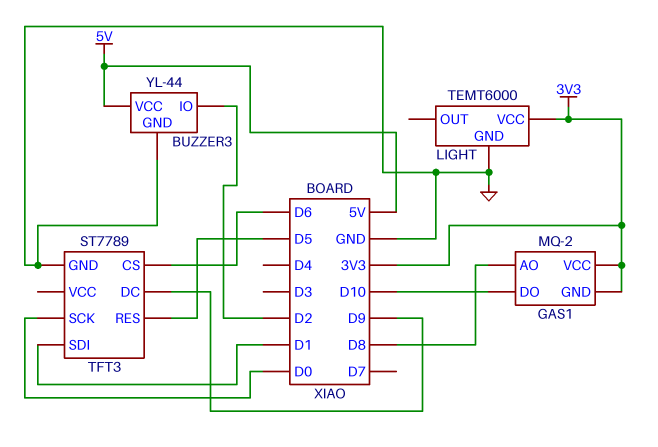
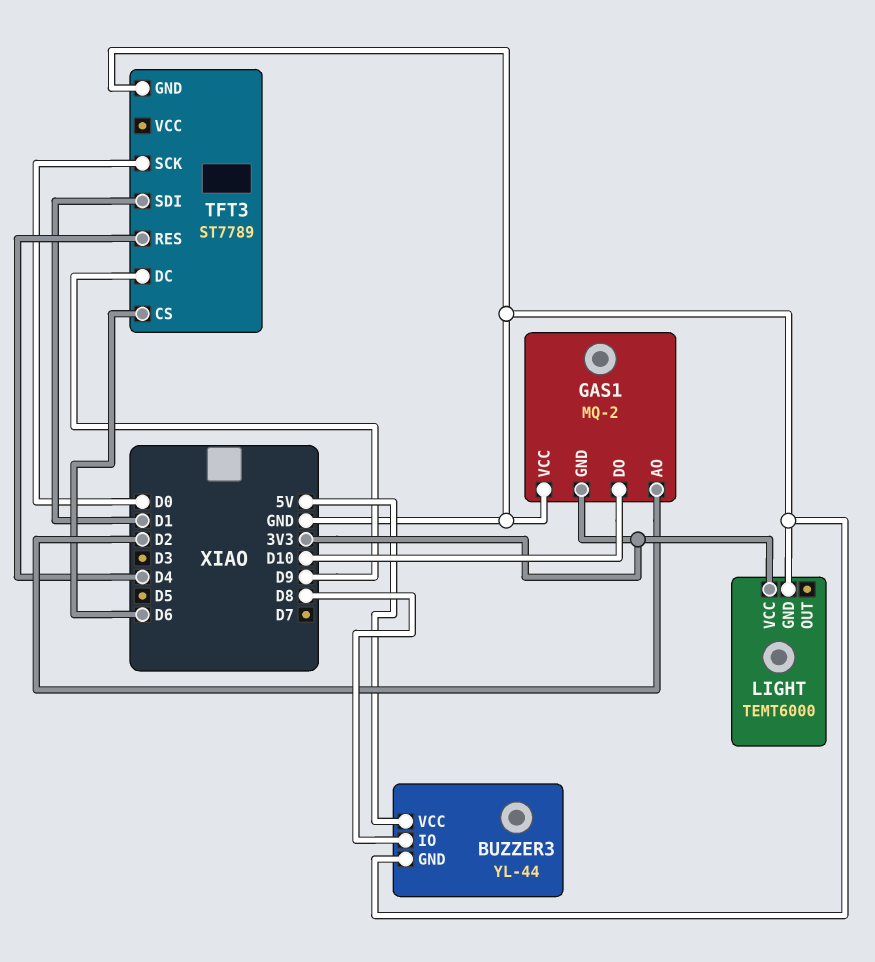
BUZZER3 pin IO: D2 -> D8
GAS1 pin AO: D8 -> D2
GAS1 pin VCC: 3V3 -> GND
TFT3 pin RES: D5 -> D4

